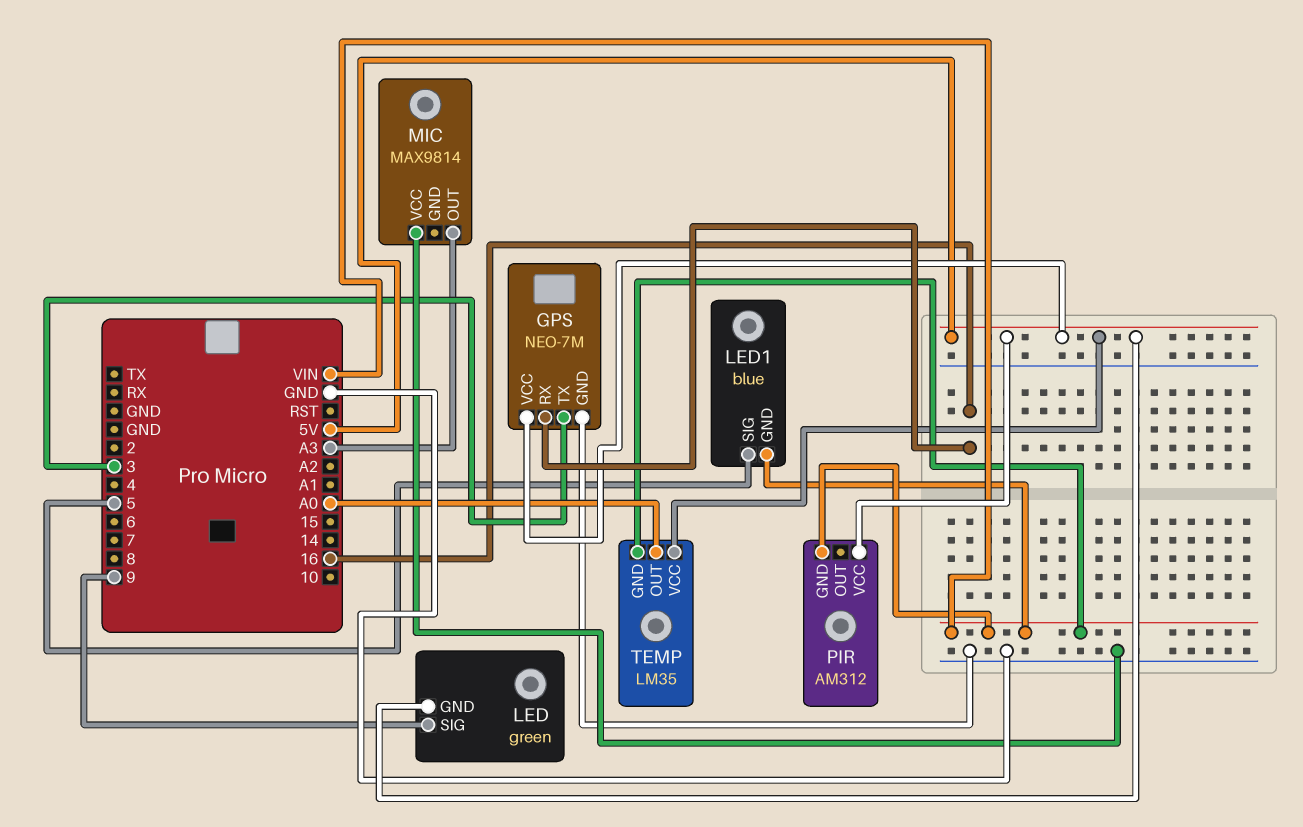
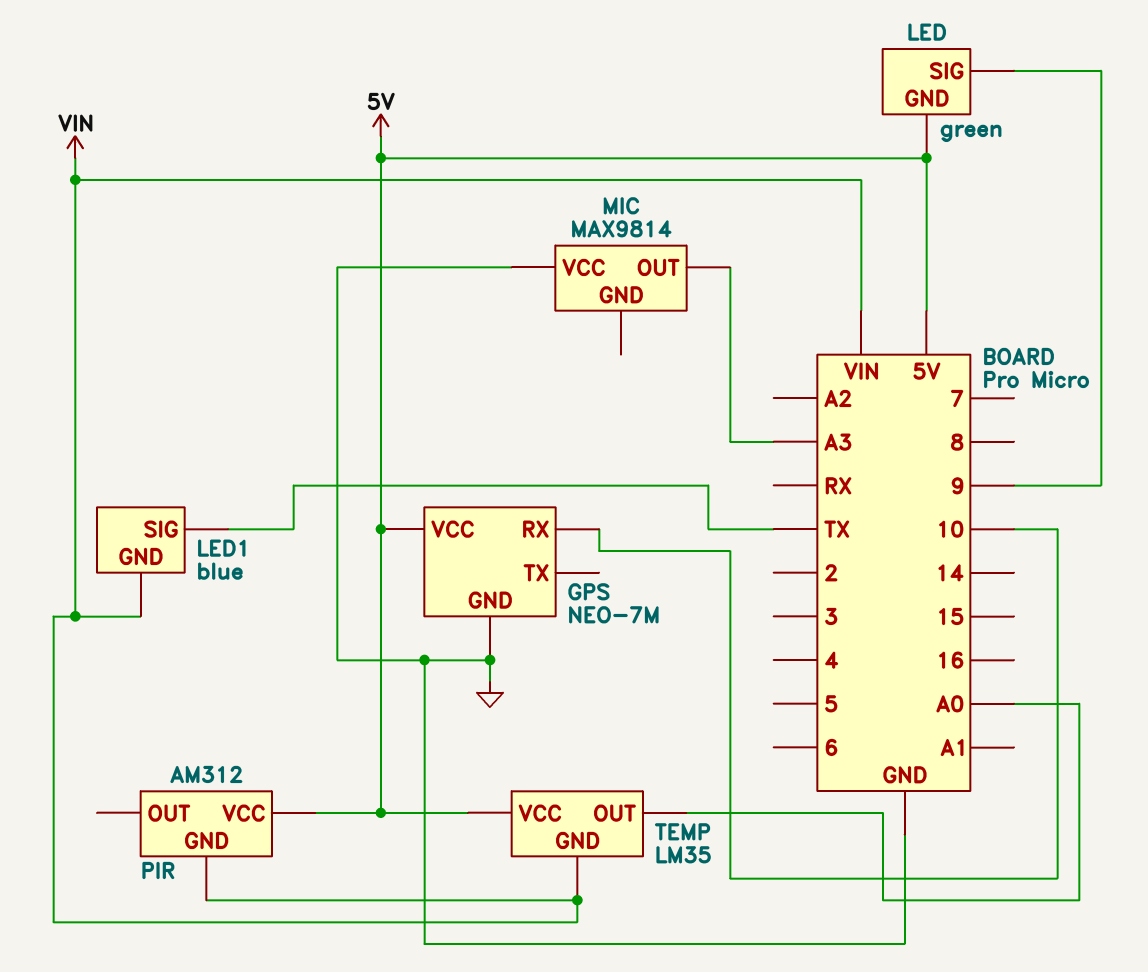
GPS pin RX: 16 -> 10
GPS pin TX: 3 -> none
LED1 pin SIG: 5 -> TX

